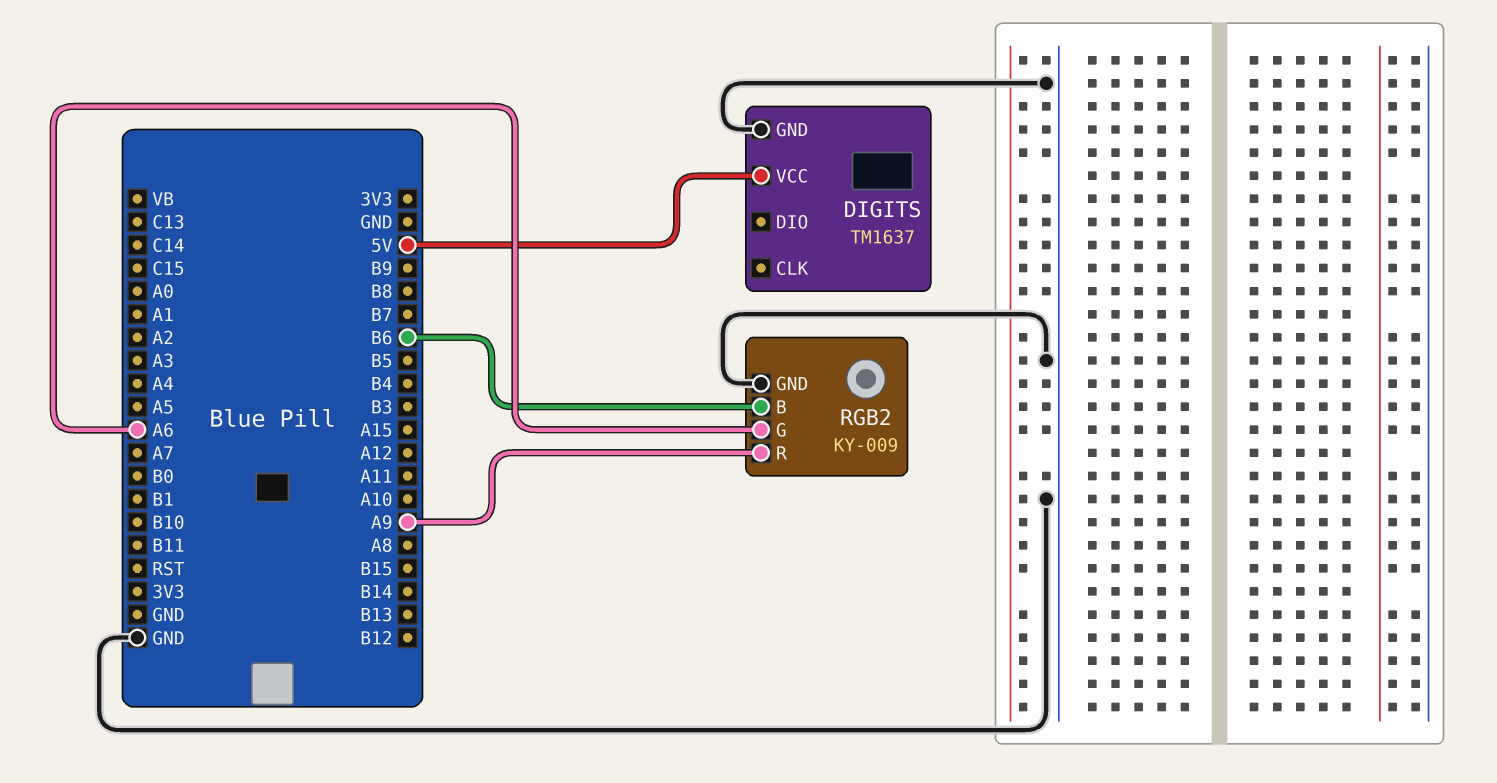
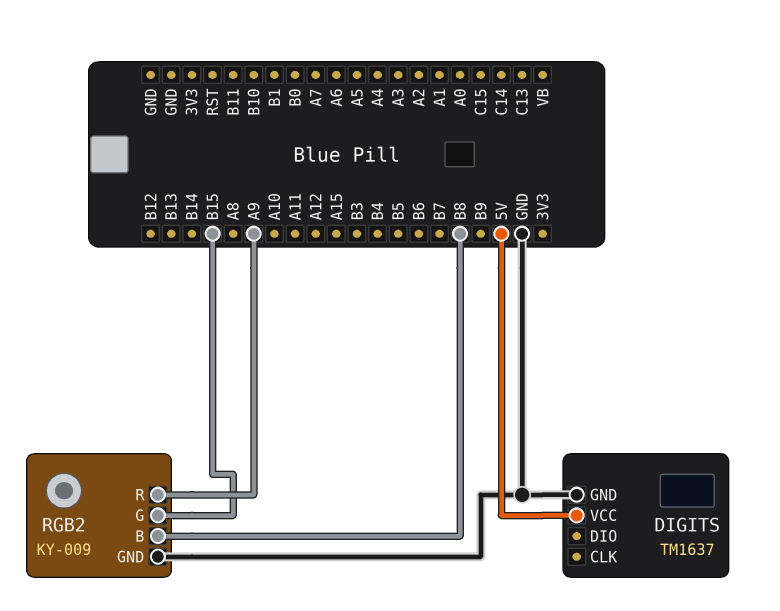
RGB2 pin B: B6 -> B8
RGB2 pin G: A6 -> B15

